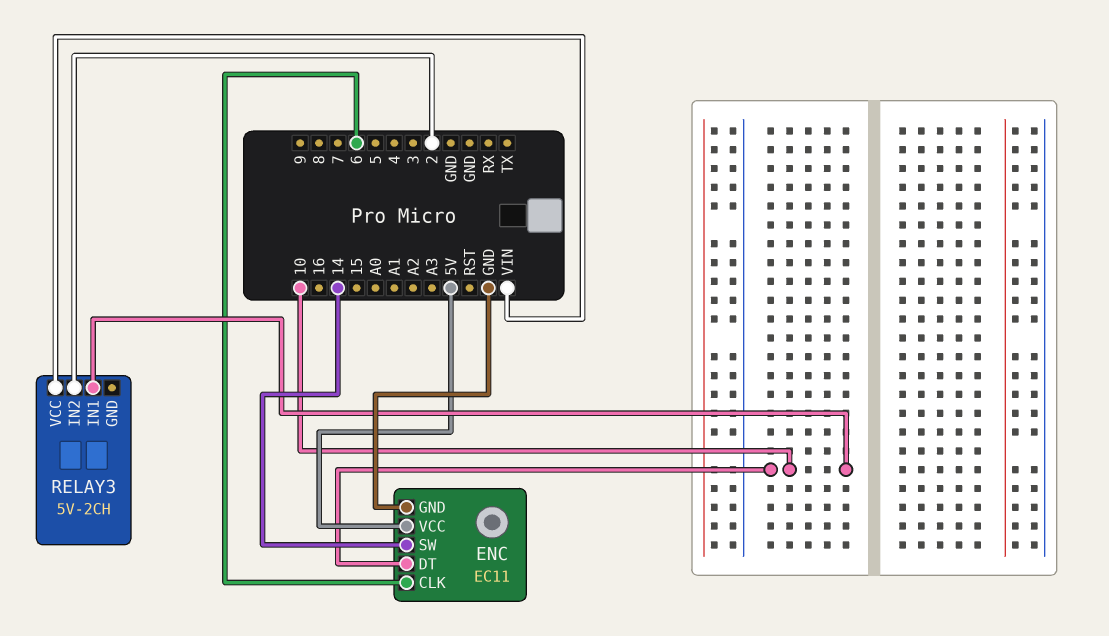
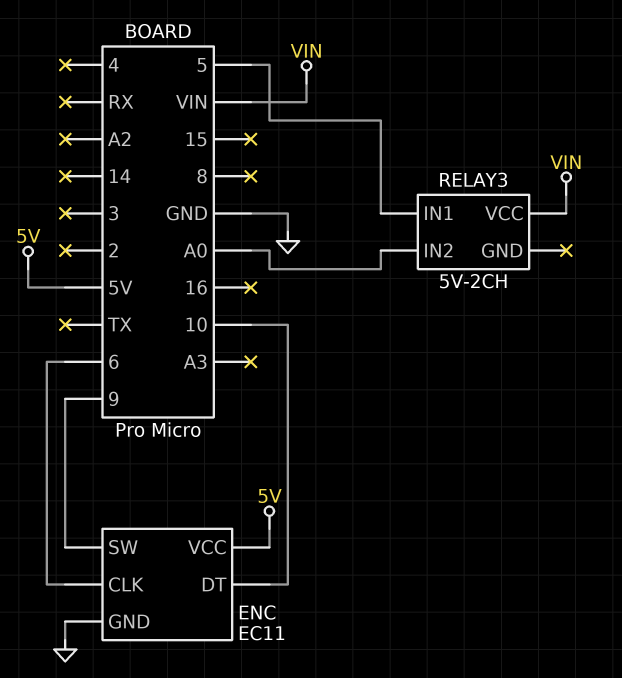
ENC pin SW: 14 -> 9
RELAY3 pin IN1: 10 -> 5
RELAY3 pin IN2: 2 -> A0

